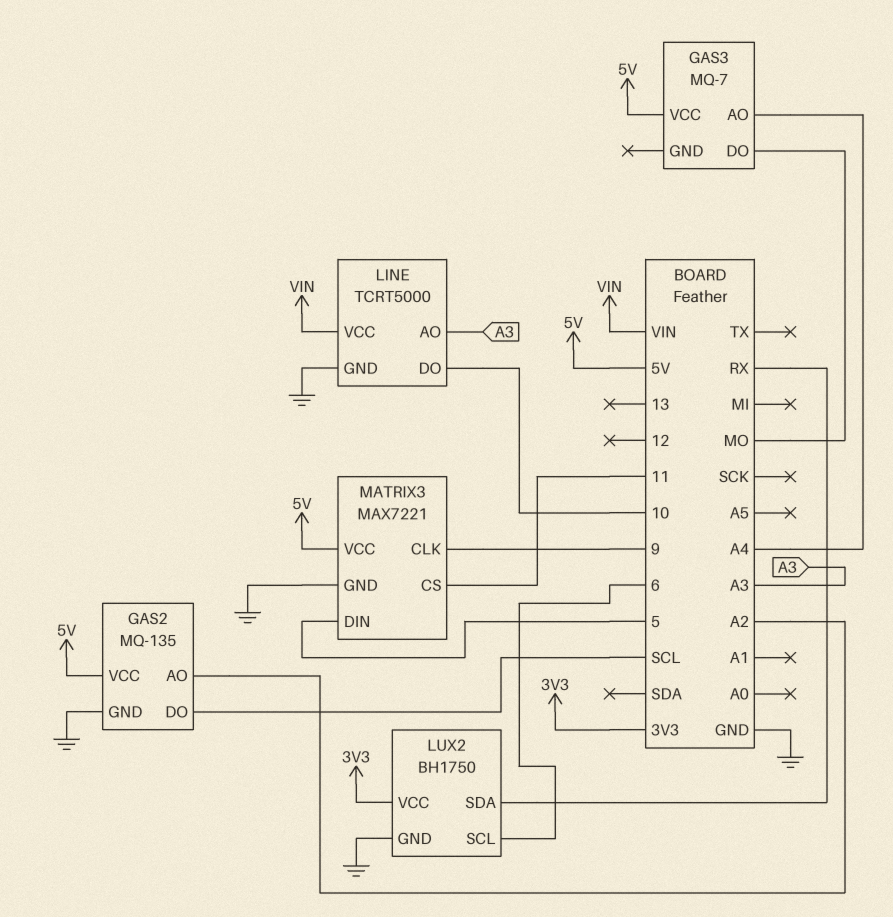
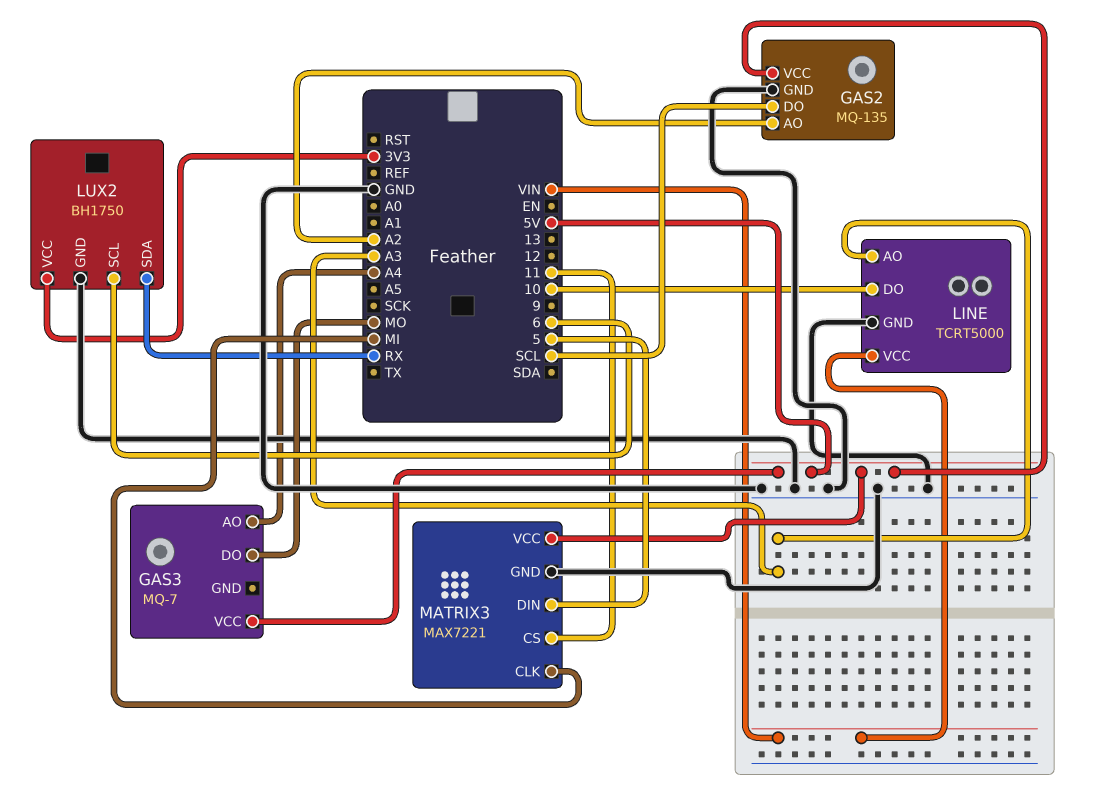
MATRIX3 pin CLK: 9 -> MI

